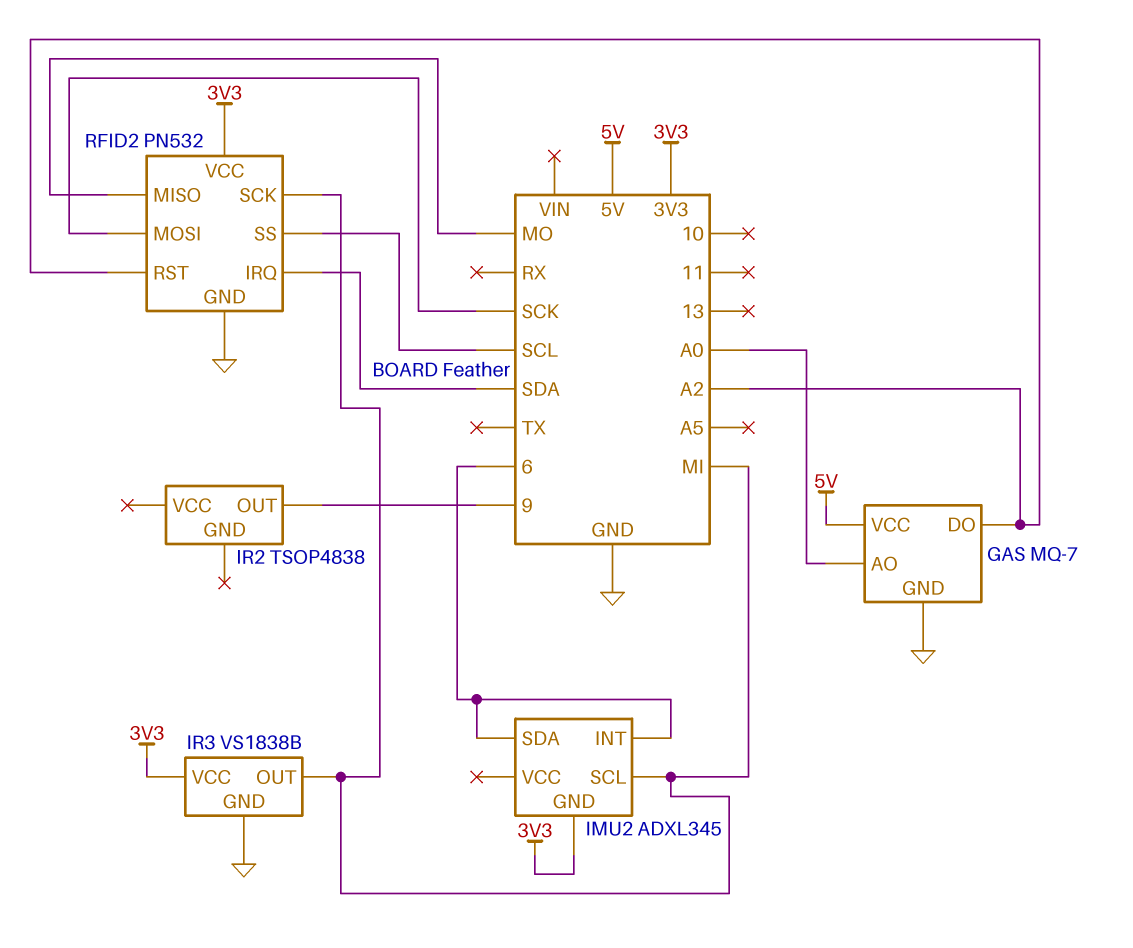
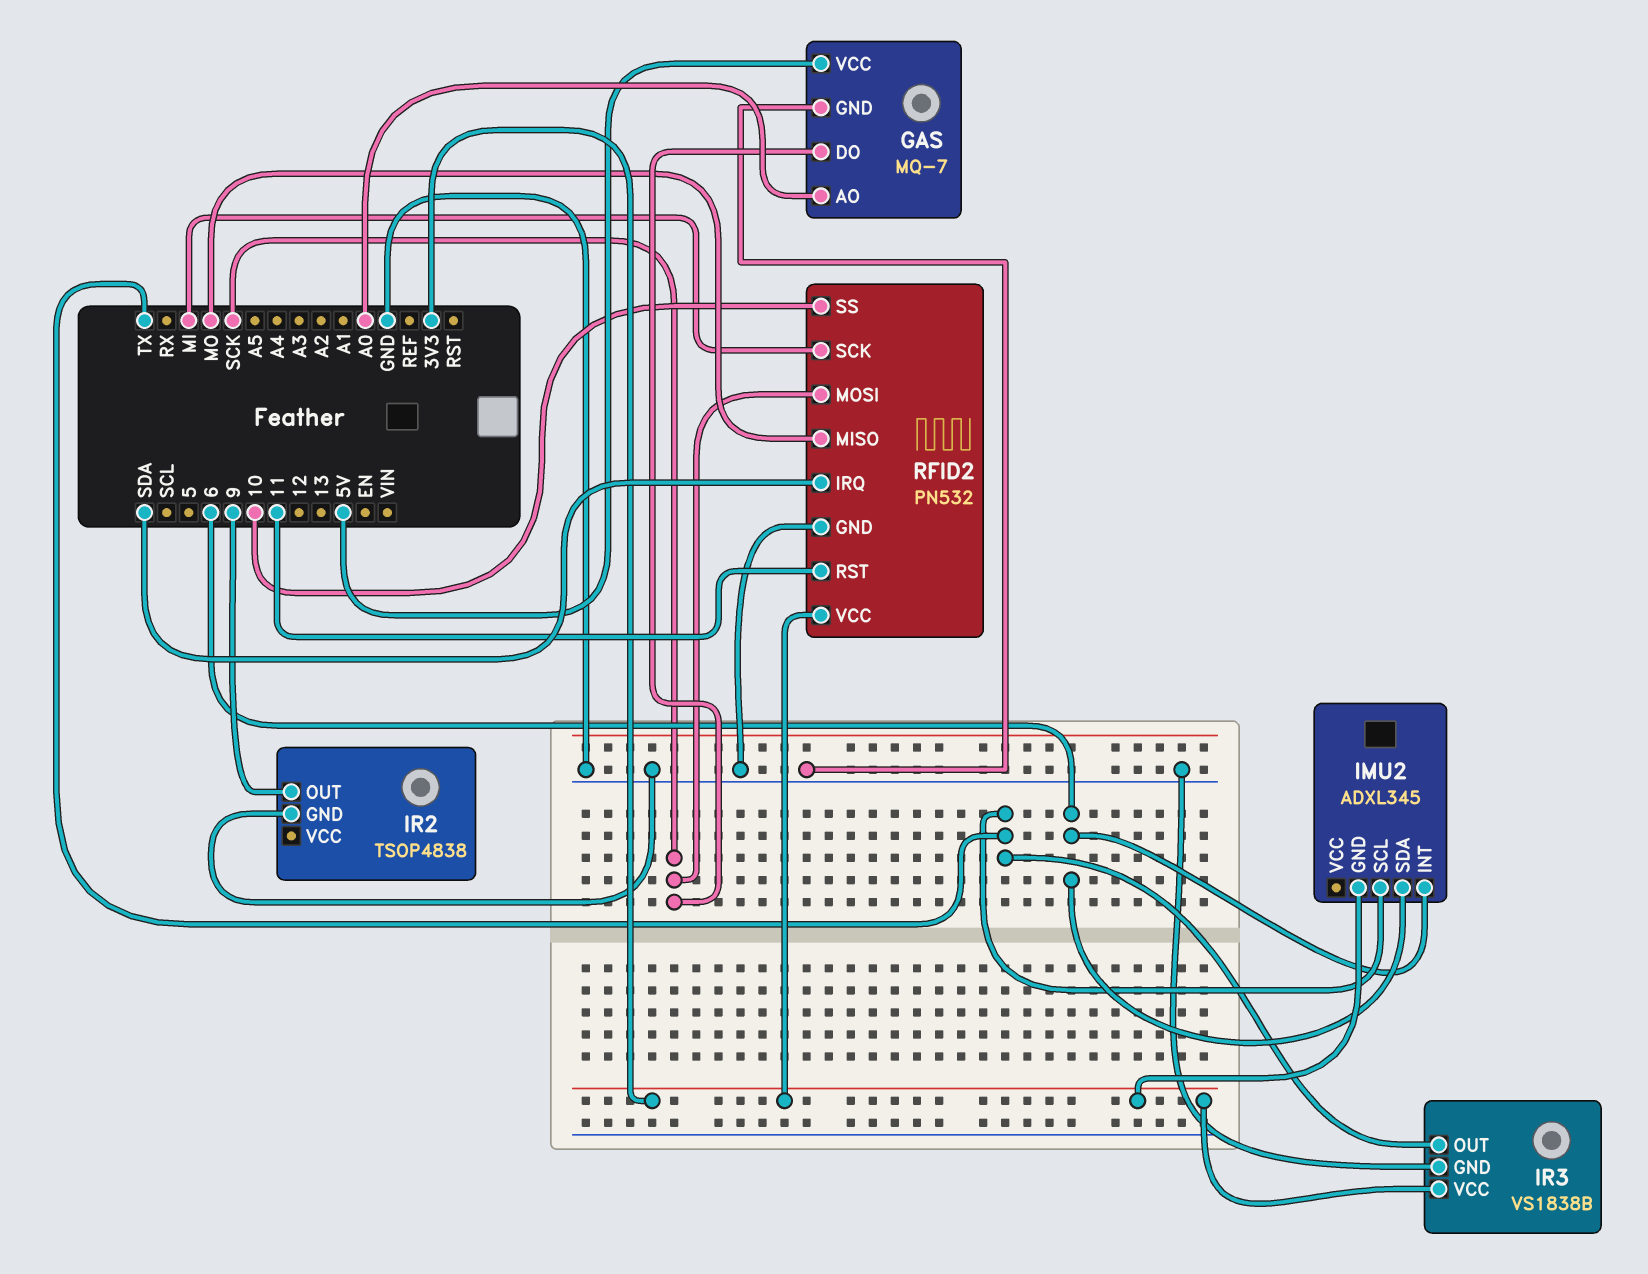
GAS pin DO: A2 -> SCK
IMU2 pin SCL: MI -> TX
IR2 pin GND: none -> GND
IR3 pin OUT: MI -> TX
RFID2 pin RST: A2 -> 11
RFID2 pin SS: SCL -> 10

